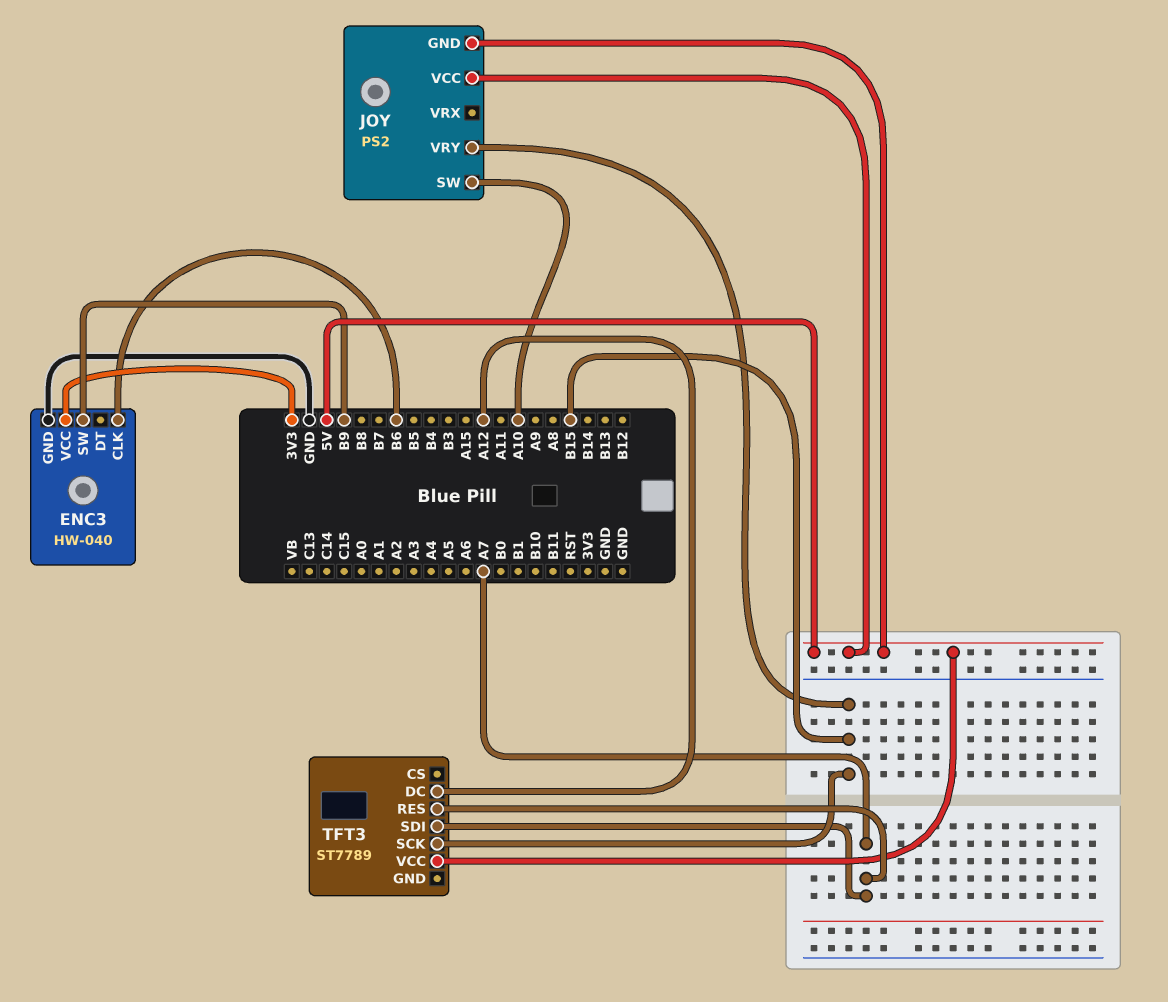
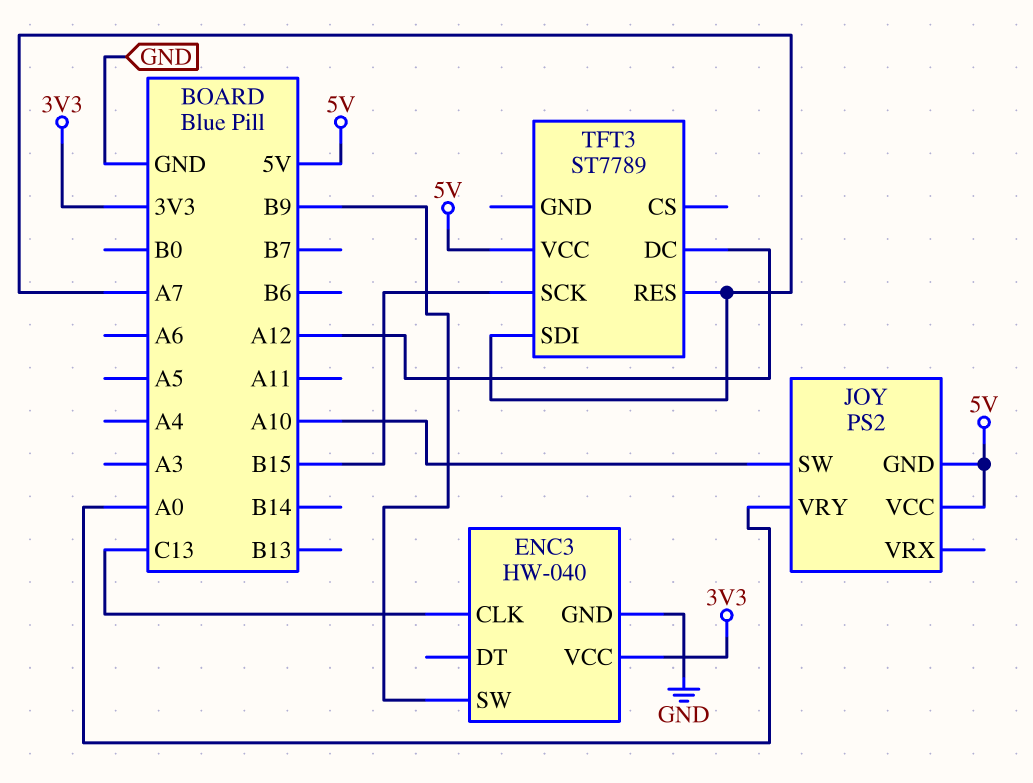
ENC3 pin CLK: B6 -> C13
JOY pin VRY: B15 -> A0

